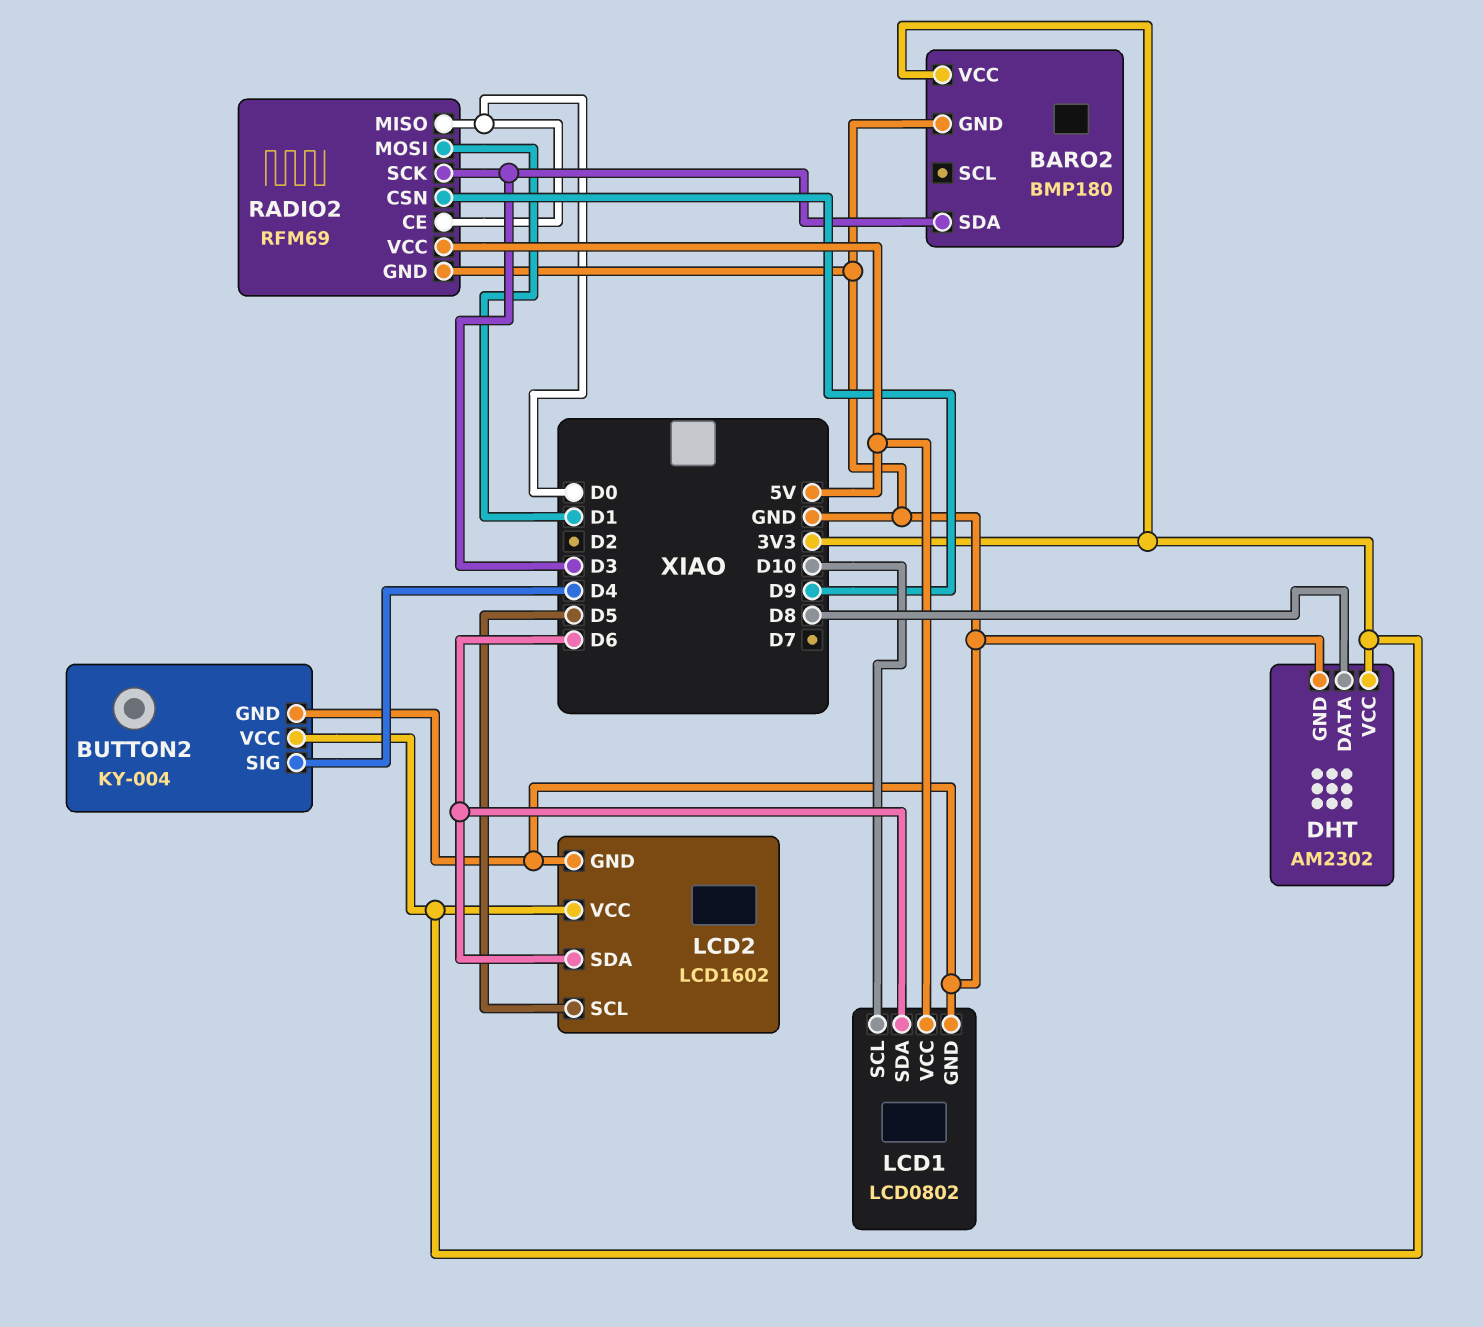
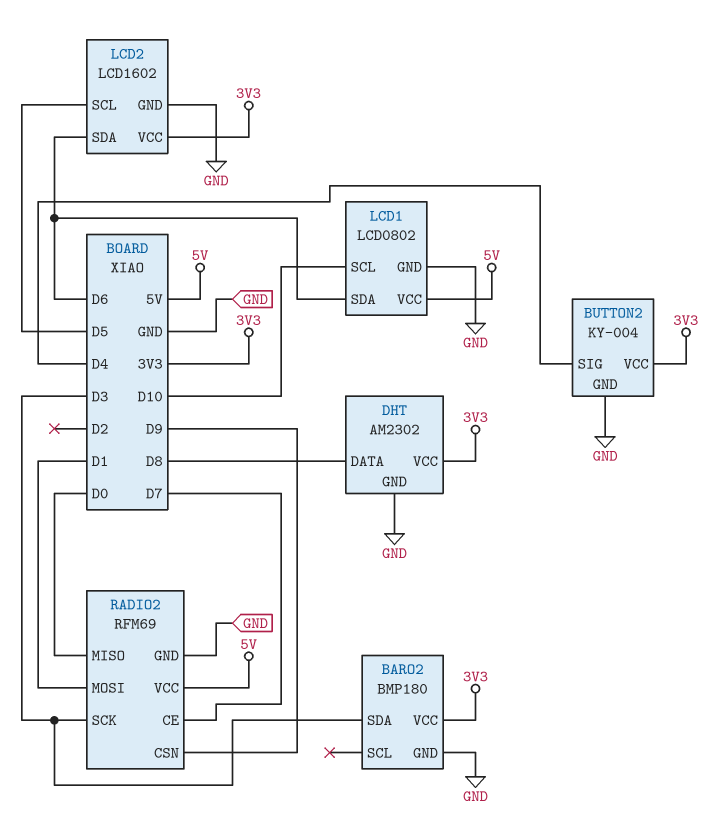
RADIO2 pin CE: D0 -> D7

